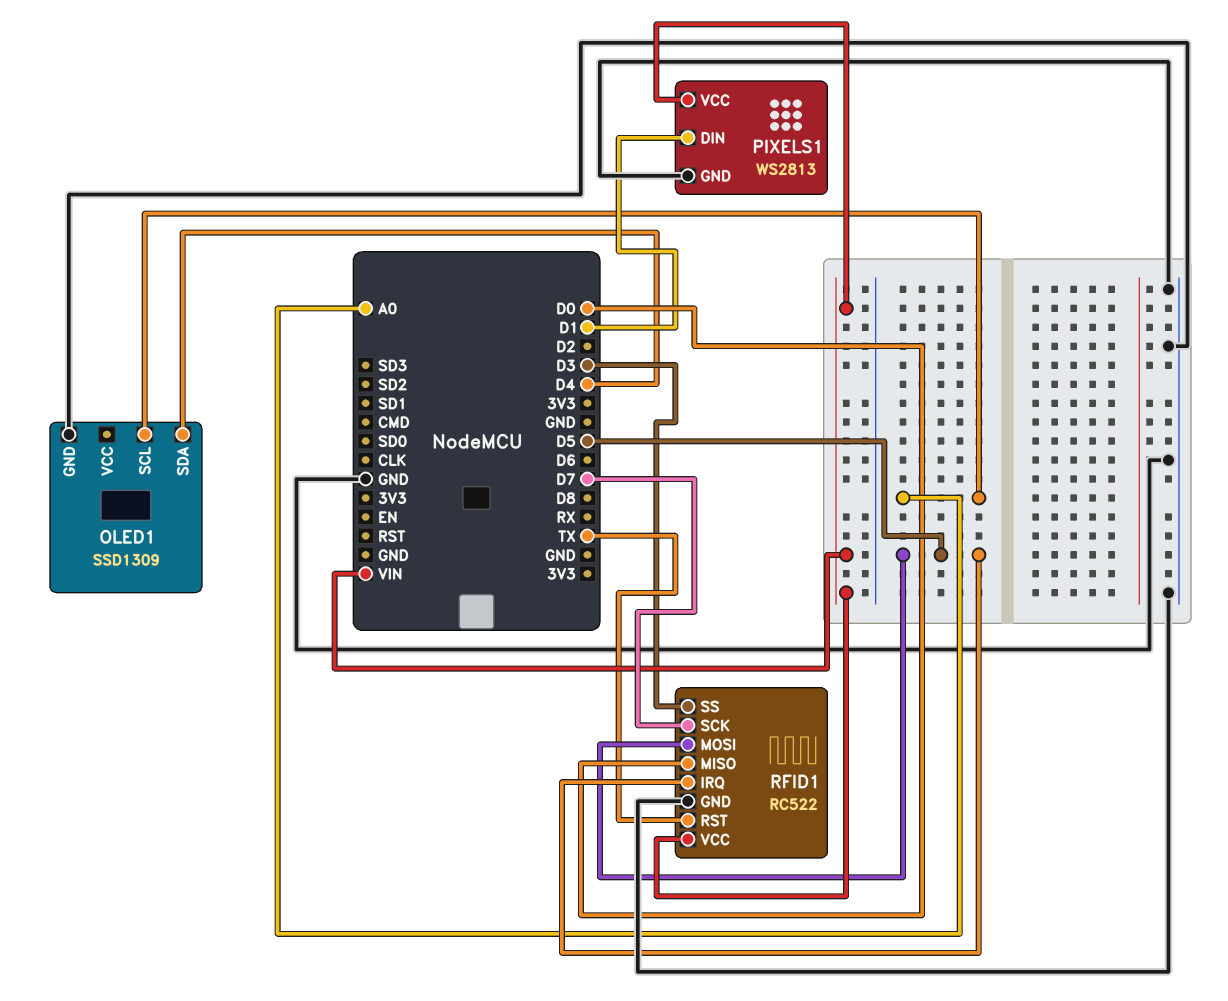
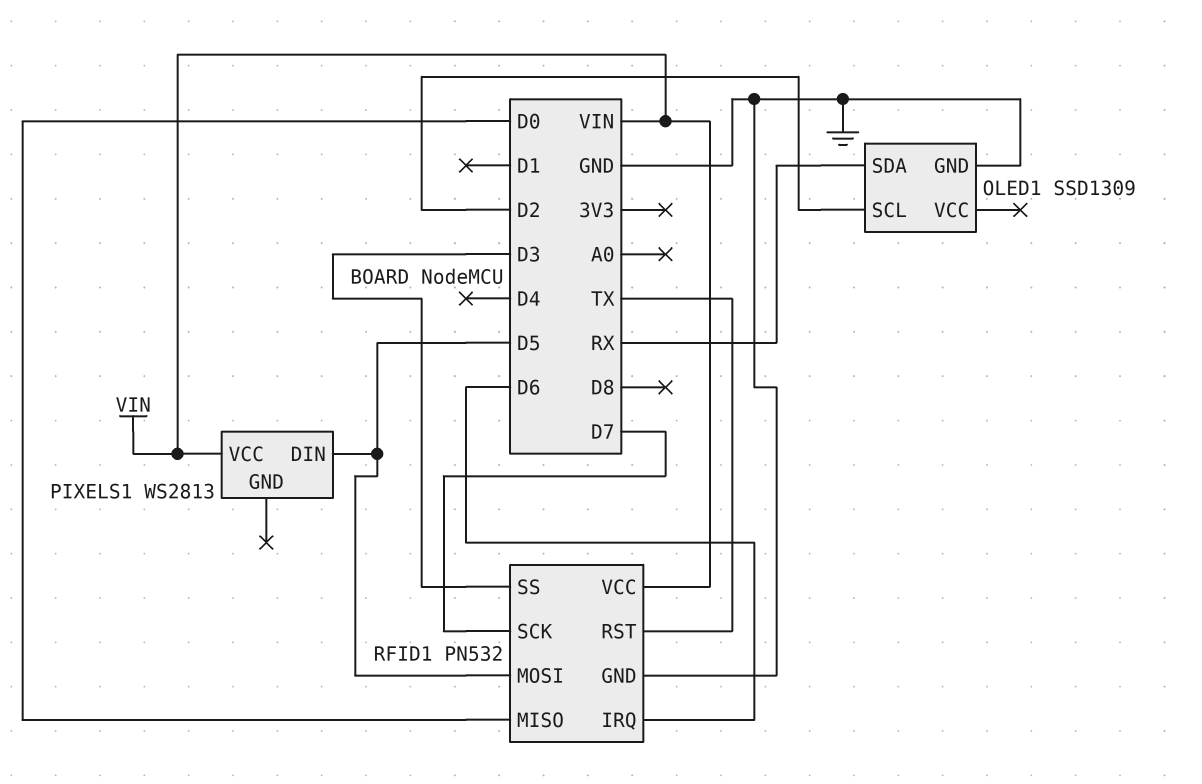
OLED1 pin SCL: A0 -> D2
OLED1 pin SDA: D4 -> RX
PIXELS1 pin DIN: D1 -> D5
PIXELS1 pin GND: GND -> none
RFID1: RC522 -> PN532
RFID1 pin IRQ: D5 -> D6

